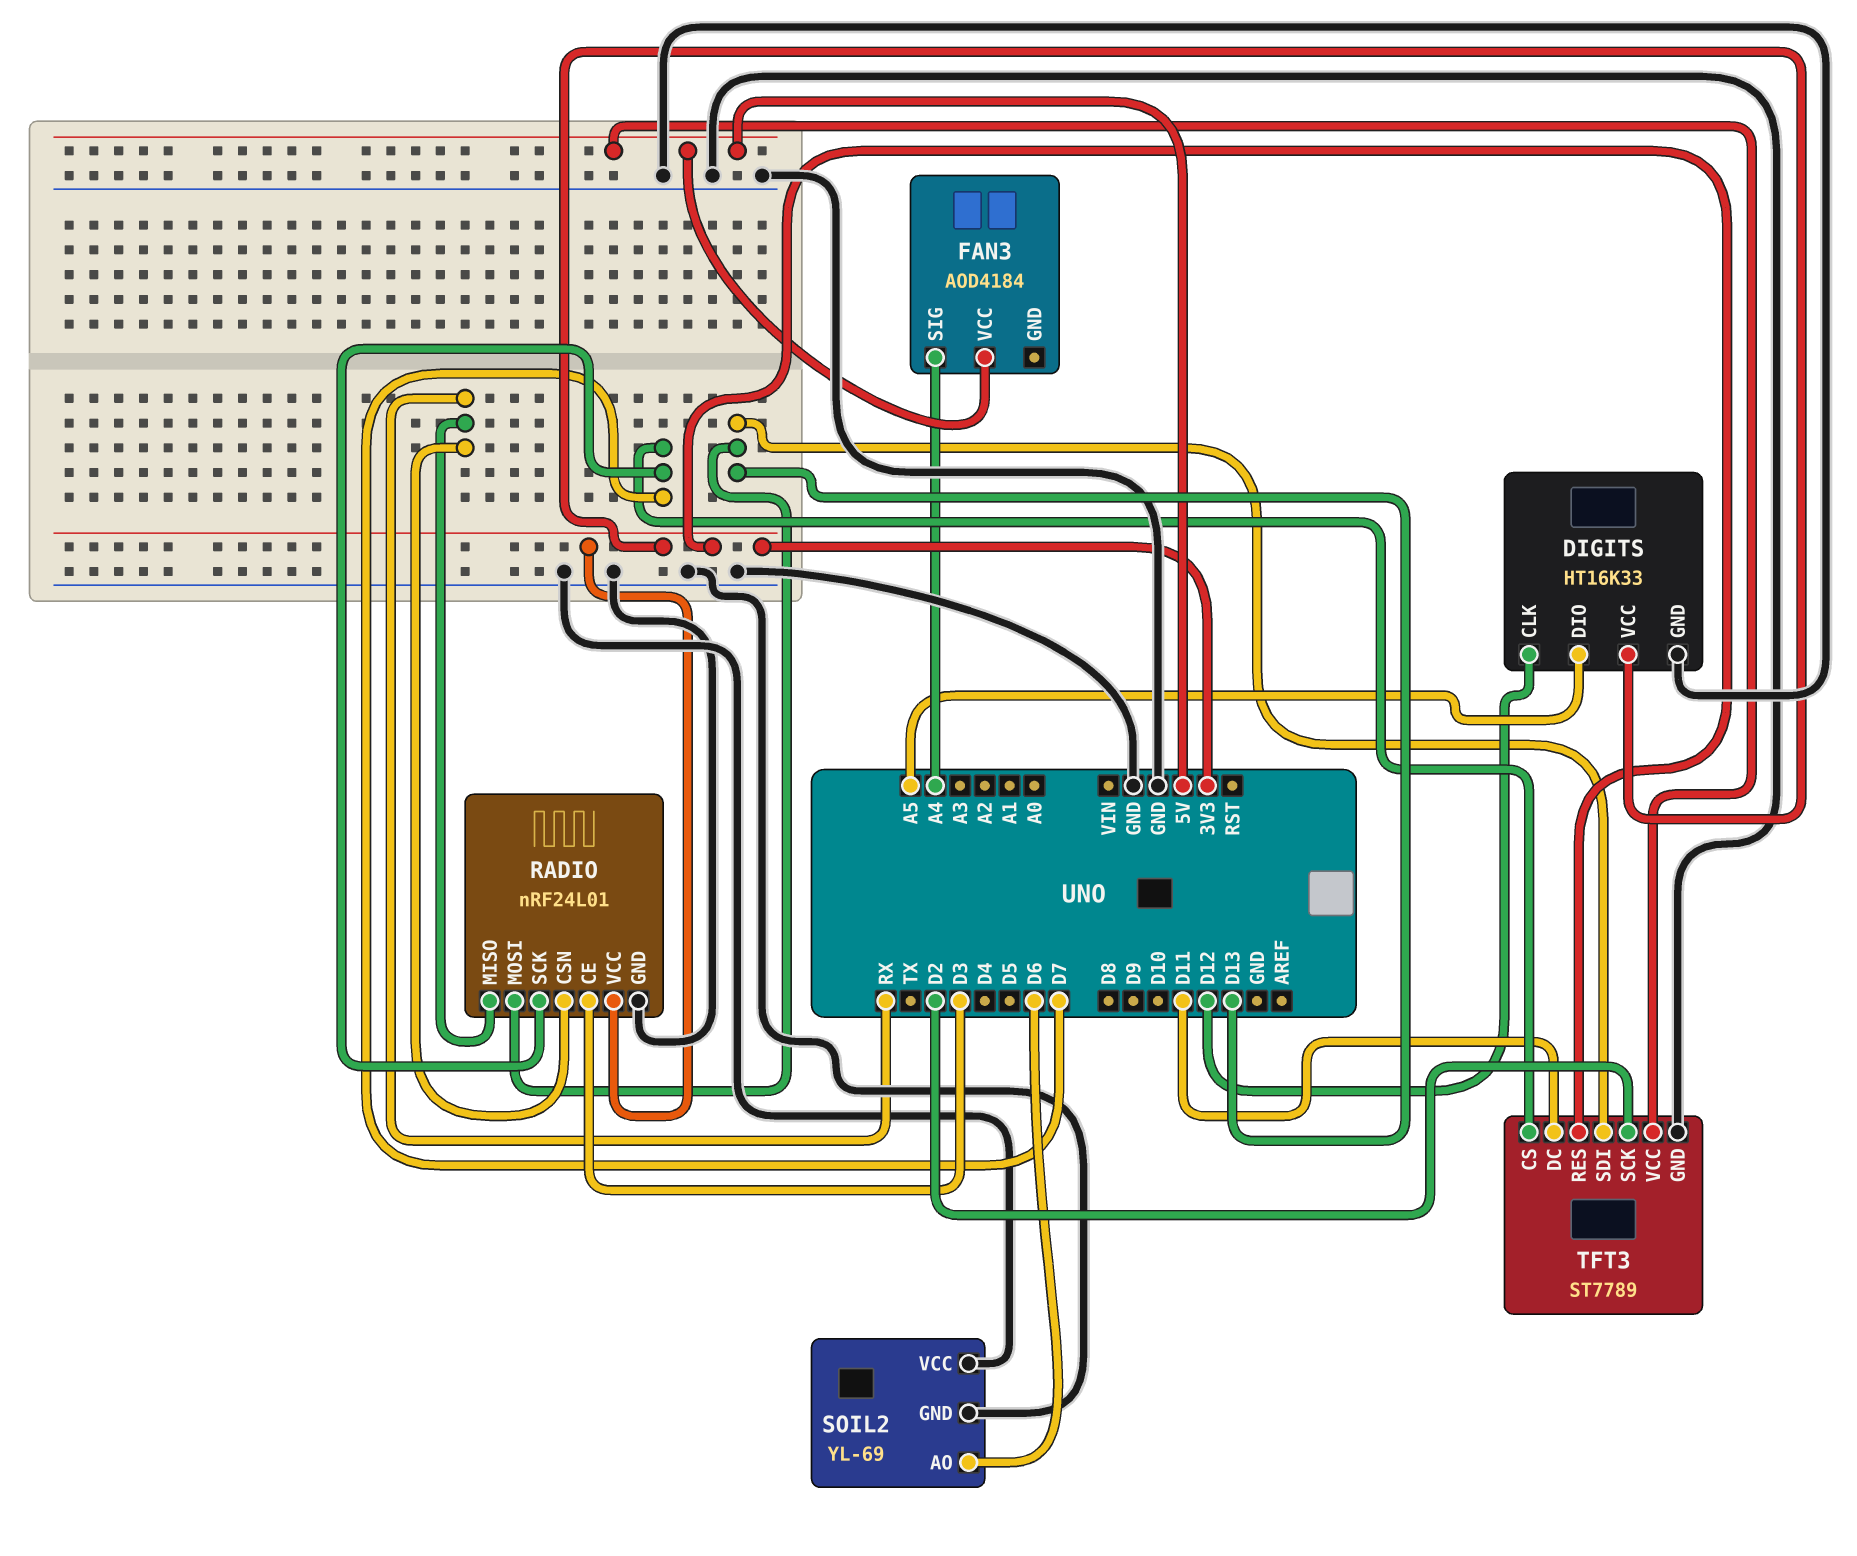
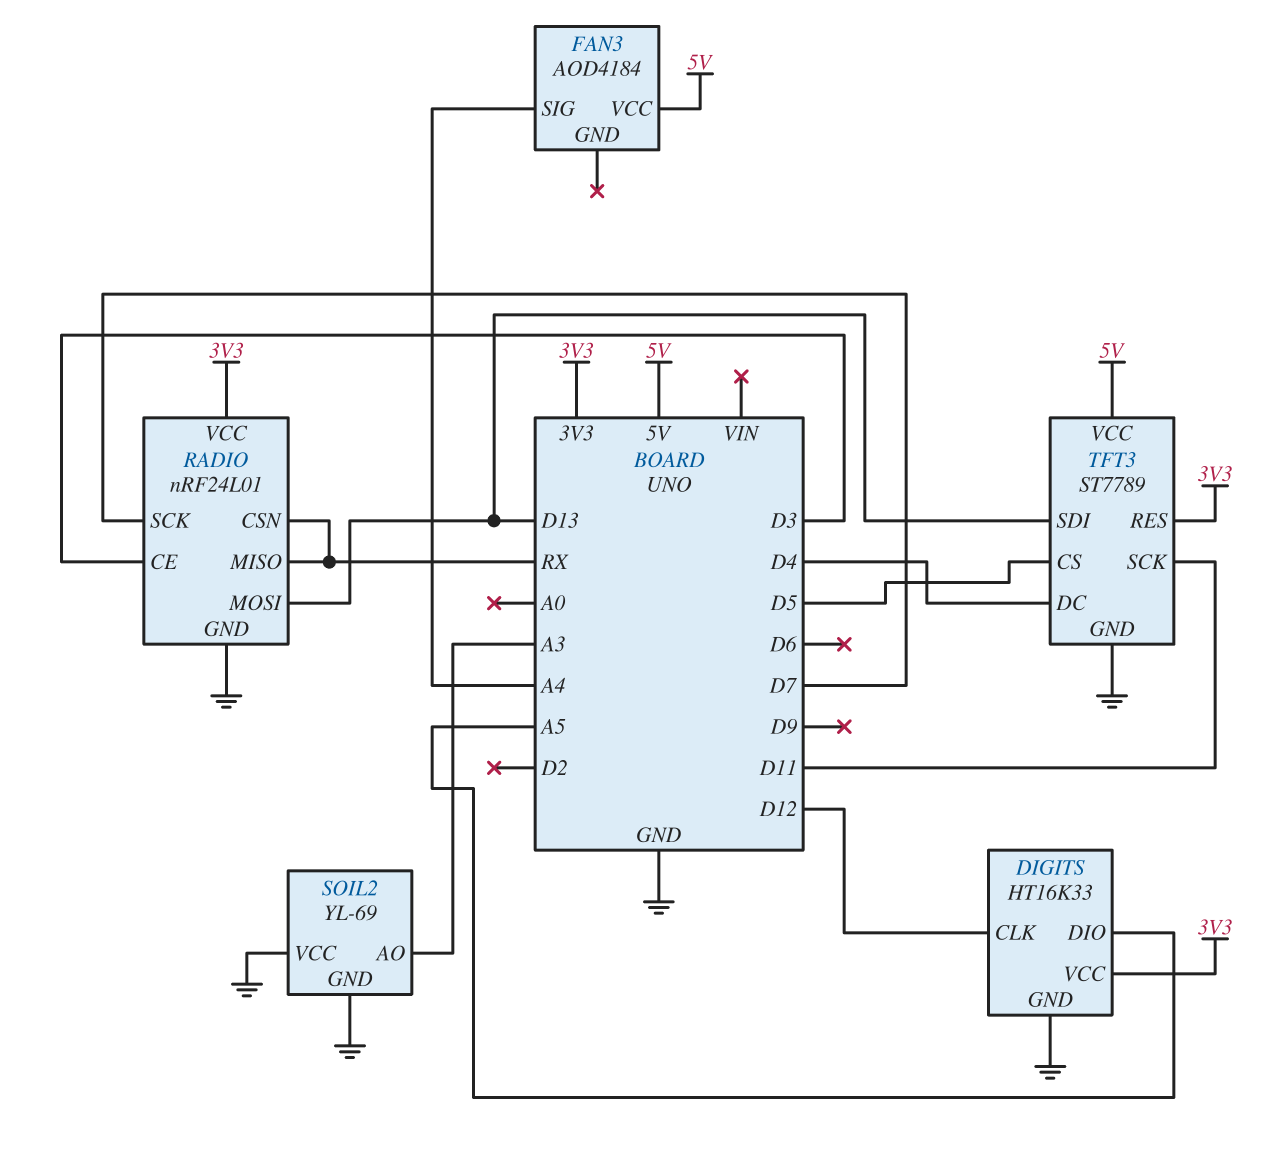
SOIL2 pin AO: D6 -> A3
TFT3 pin CS: D7 -> D5
TFT3 pin DC: D11 -> D4
TFT3 pin SCK: D2 -> D11

